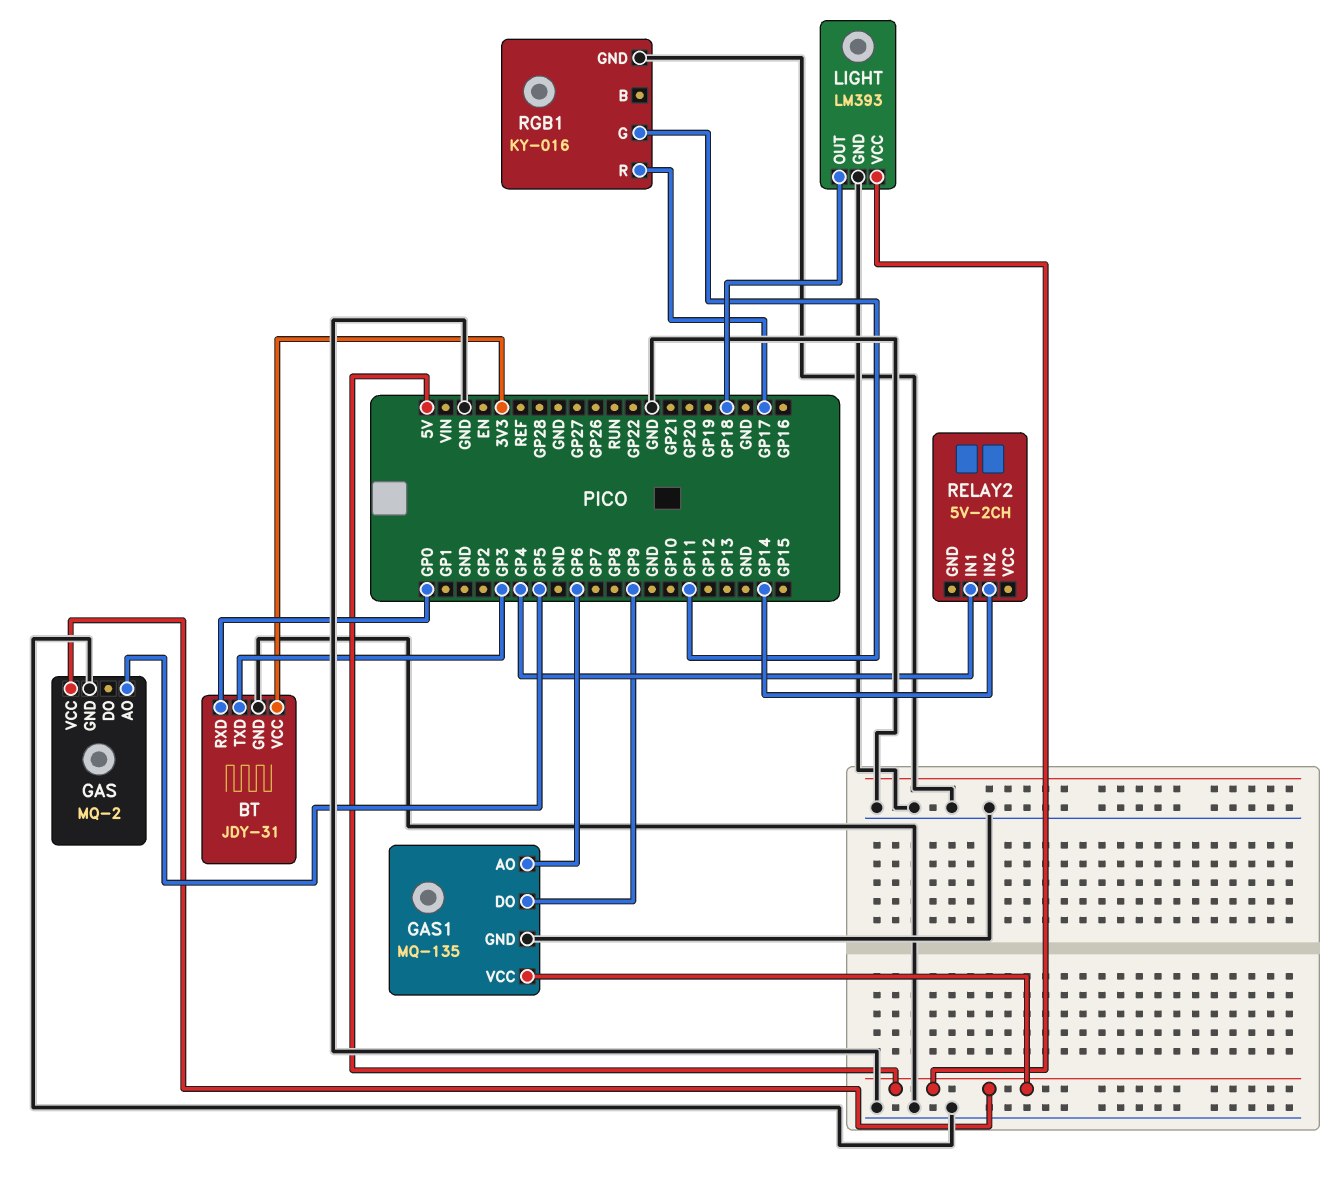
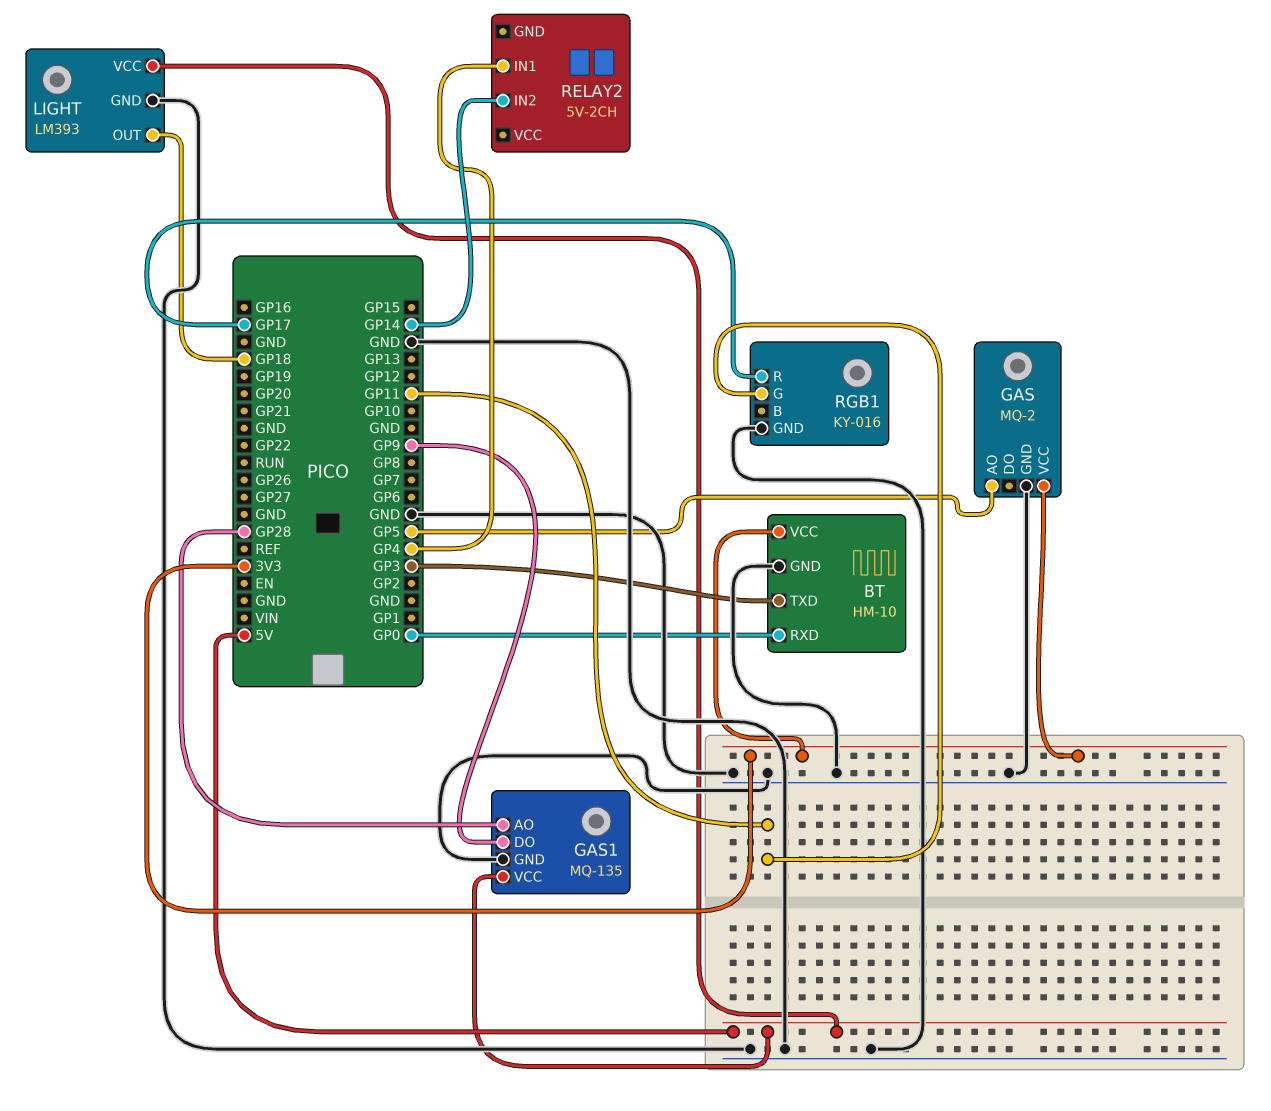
BT: JDY-31 -> HM-10
GAS pin VCC: 5V -> 3V3
GAS1 pin AO: GP6 -> GP28

